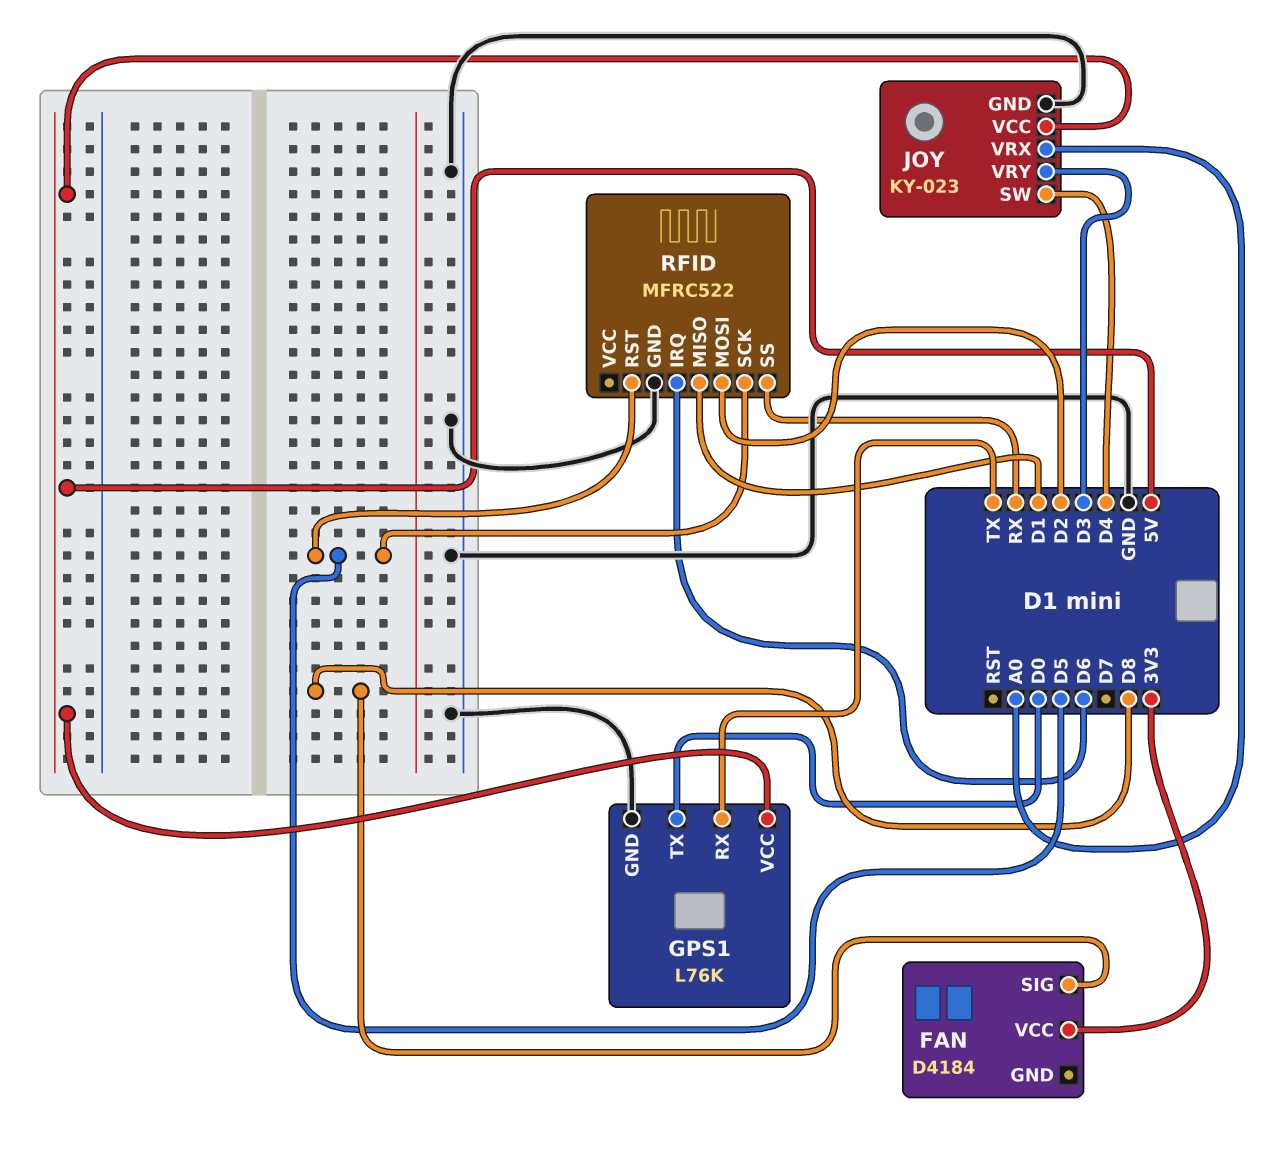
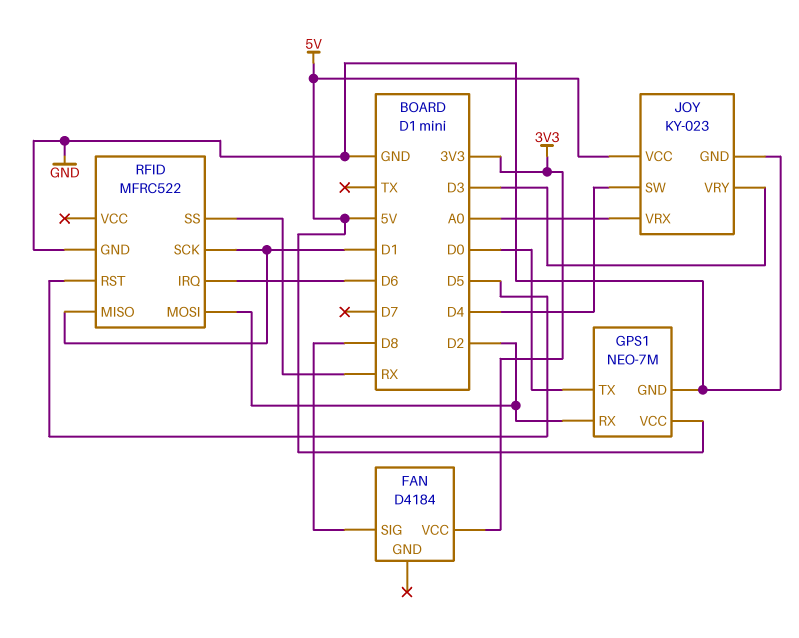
GPS1: L76K -> NEO-7M
GPS1 pin RX: TX -> D2
RFID pin SCK: D5 -> D1

